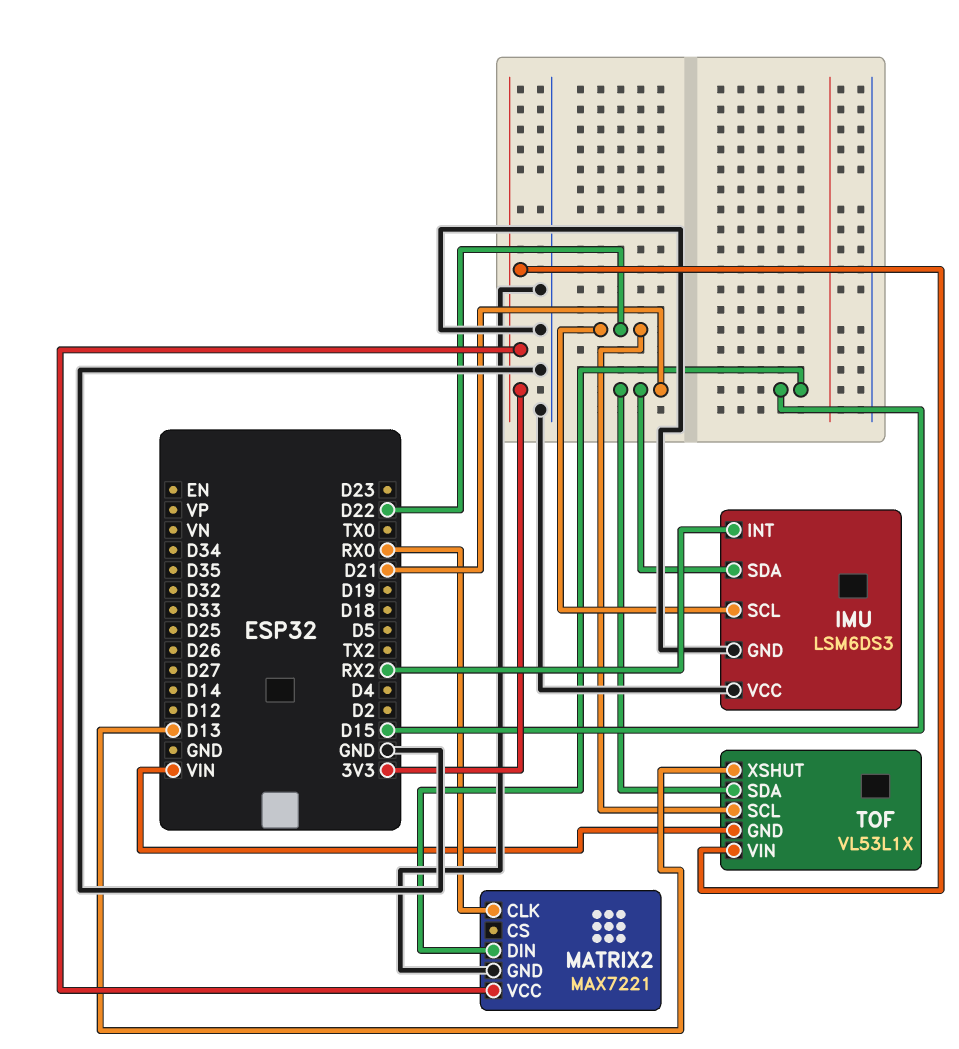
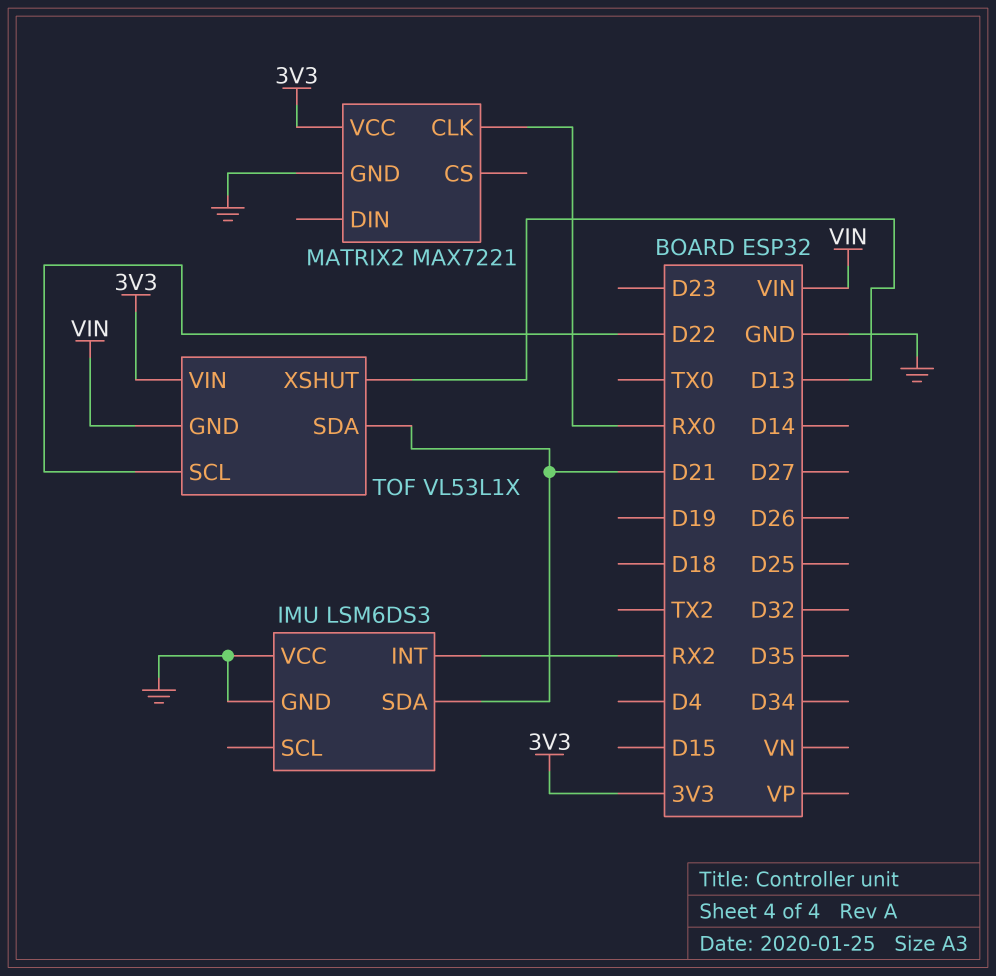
IMU pin SCL: D22 -> none
MATRIX2 pin DIN: D15 -> none

